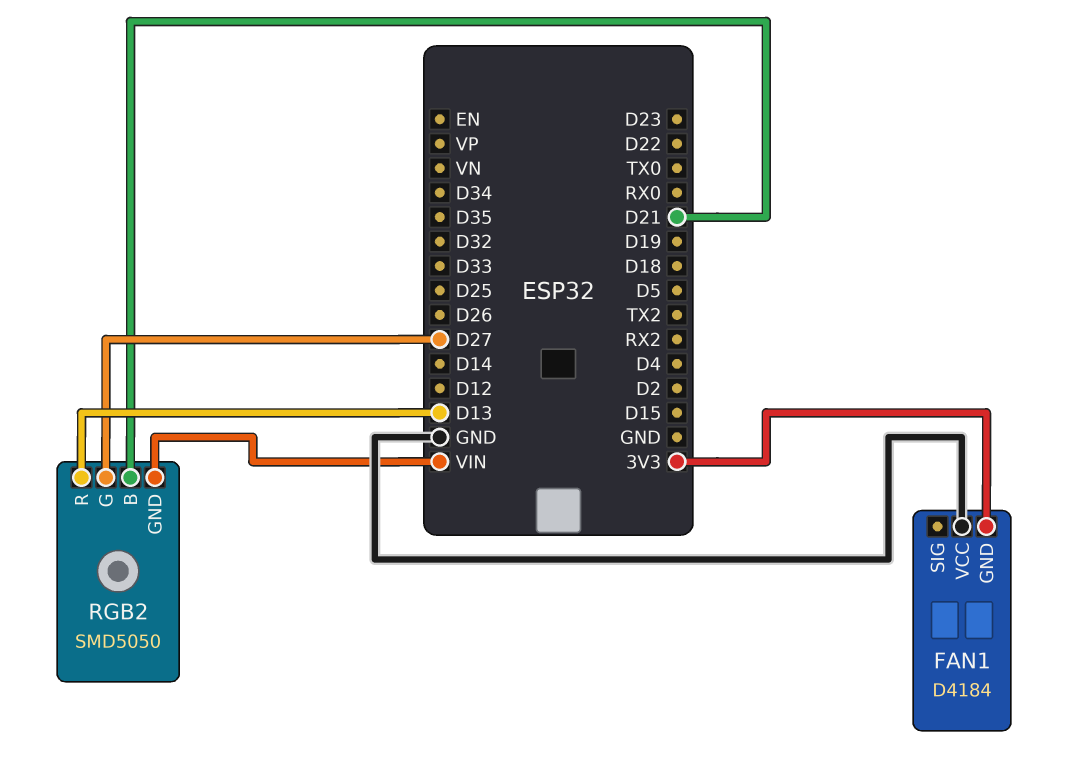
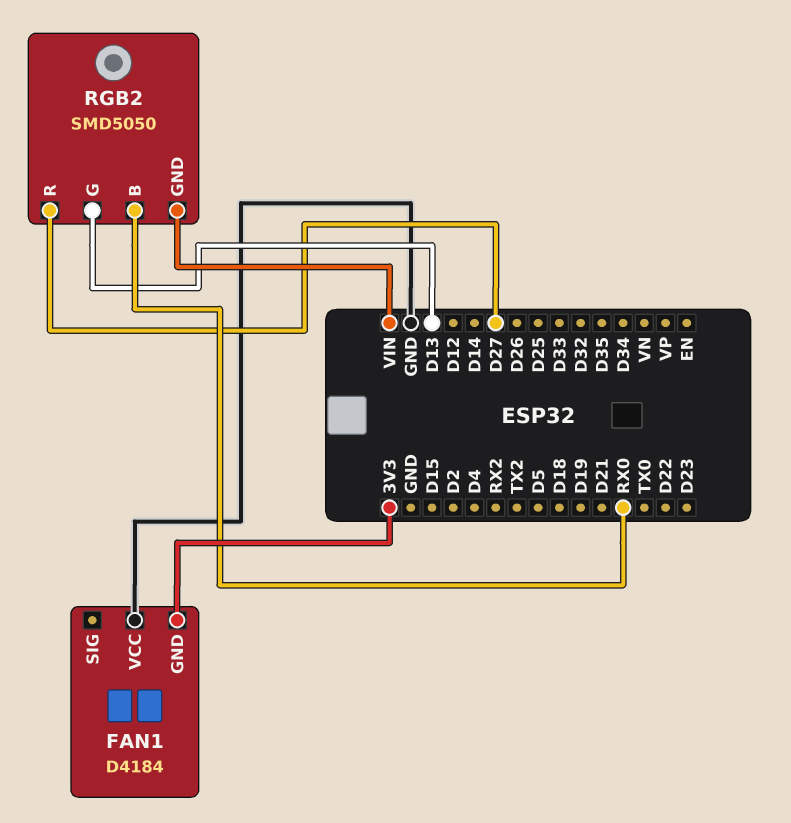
RGB2 pin B: D21 -> RX0
RGB2 pin G: D27 -> D13
RGB2 pin R: D13 -> D27

